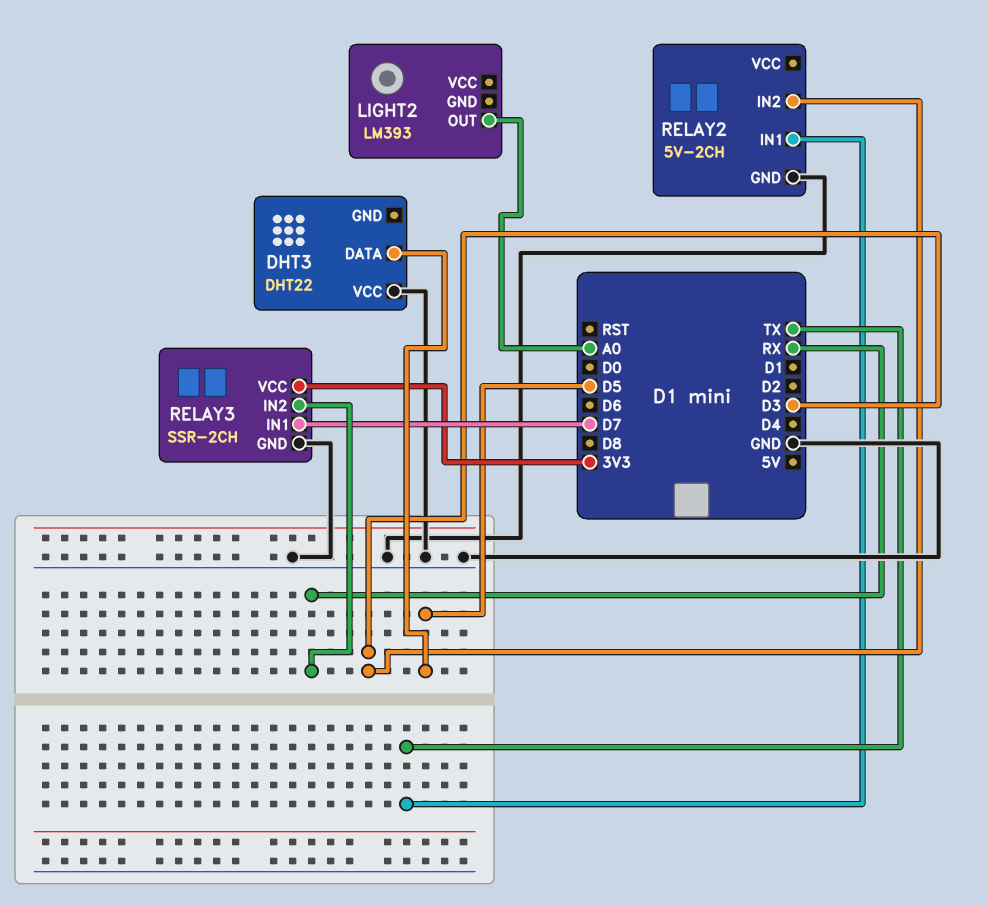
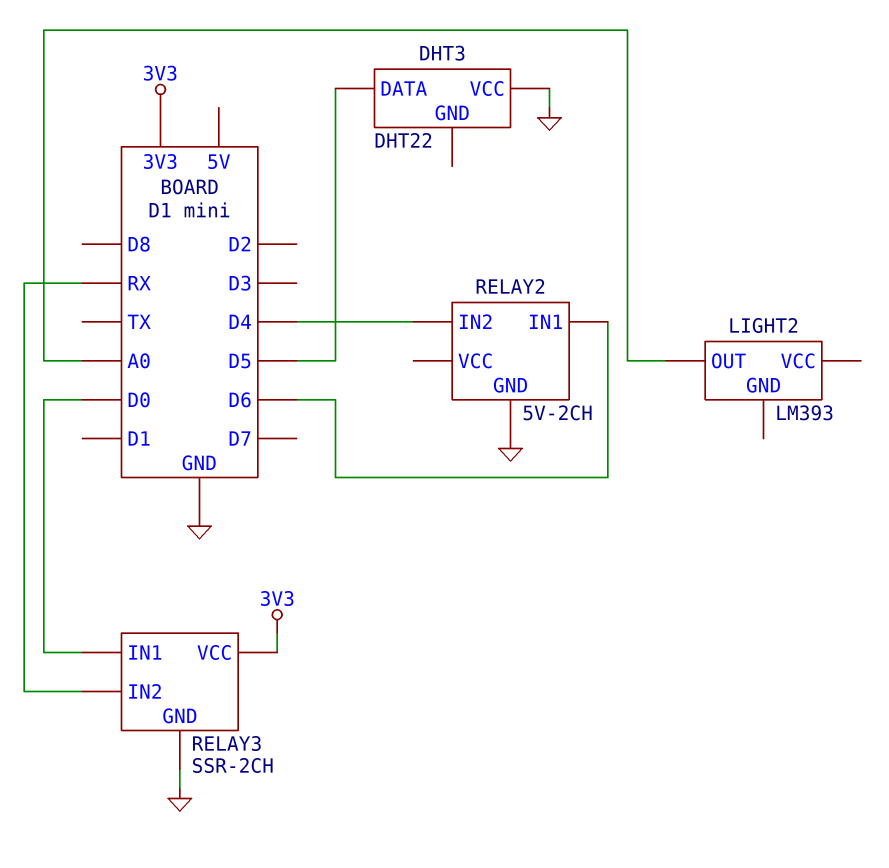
RELAY2 pin IN1: TX -> D6
RELAY2 pin IN2: D3 -> D4
RELAY3 pin IN1: D7 -> D0

